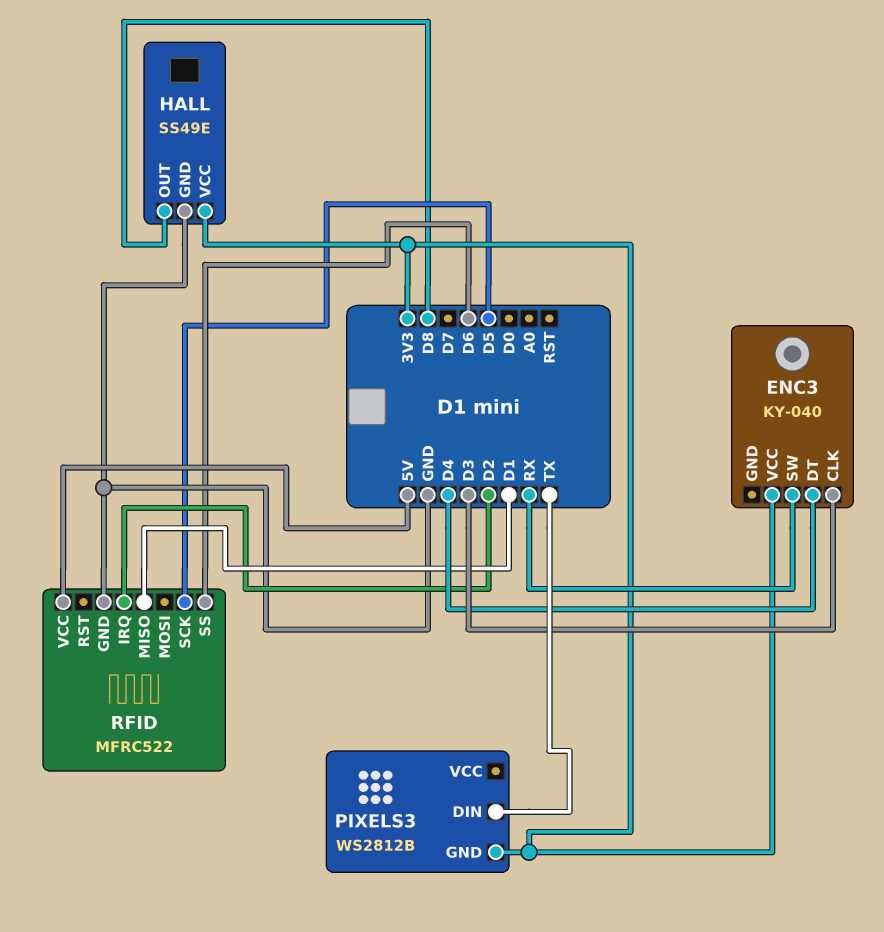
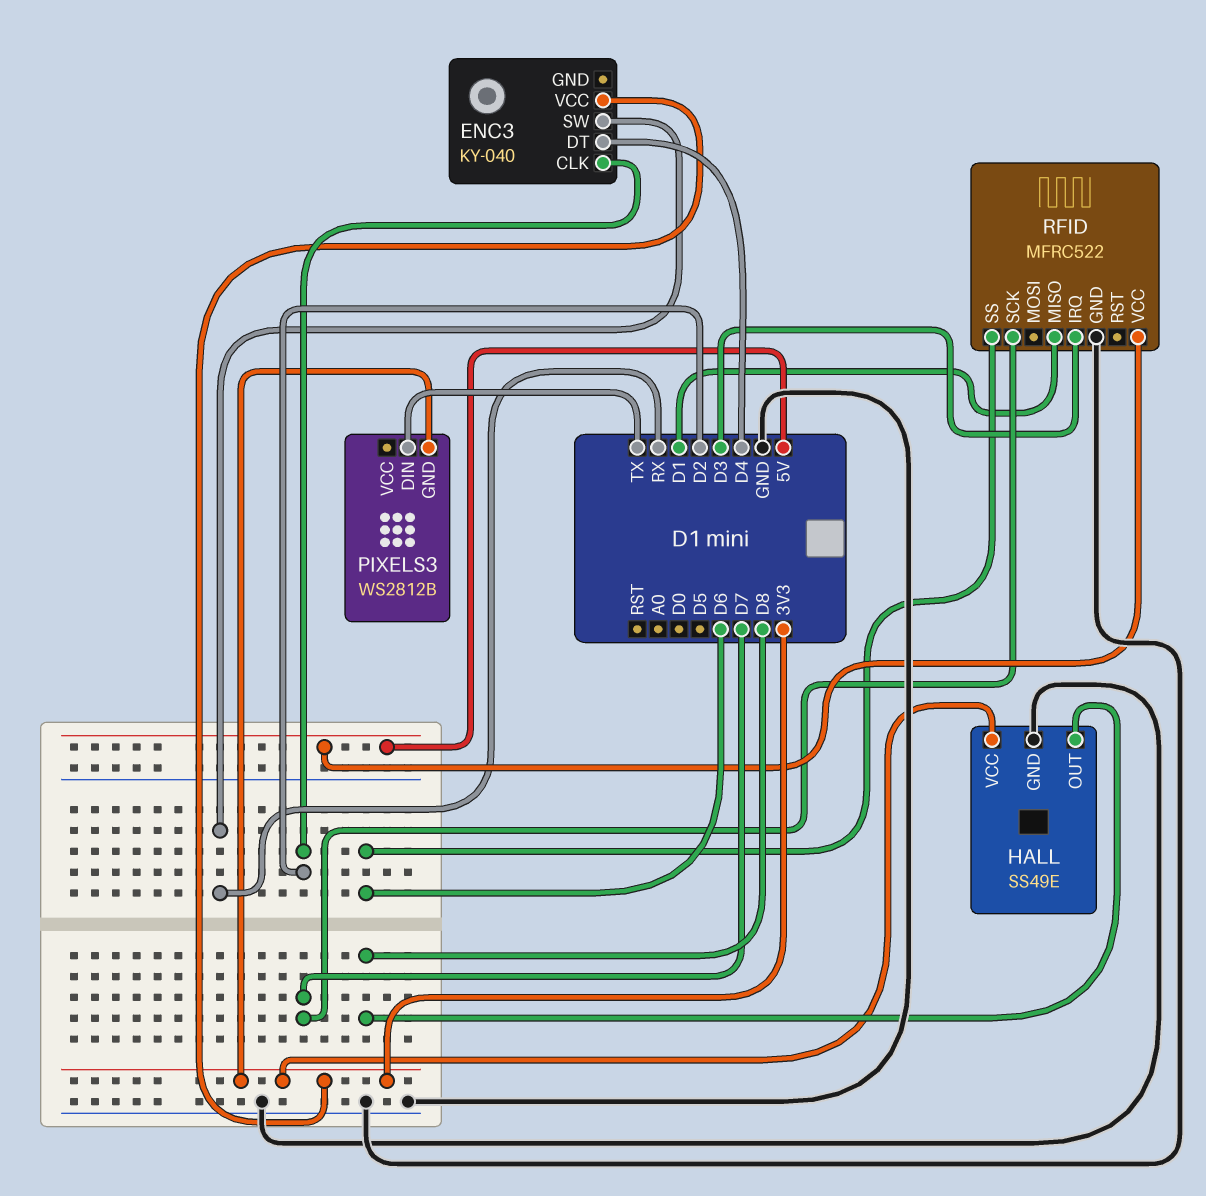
ENC3 pin CLK: D3 -> D2
RFID pin IRQ: D2 -> D3
RFID pin SCK: D5 -> D7

